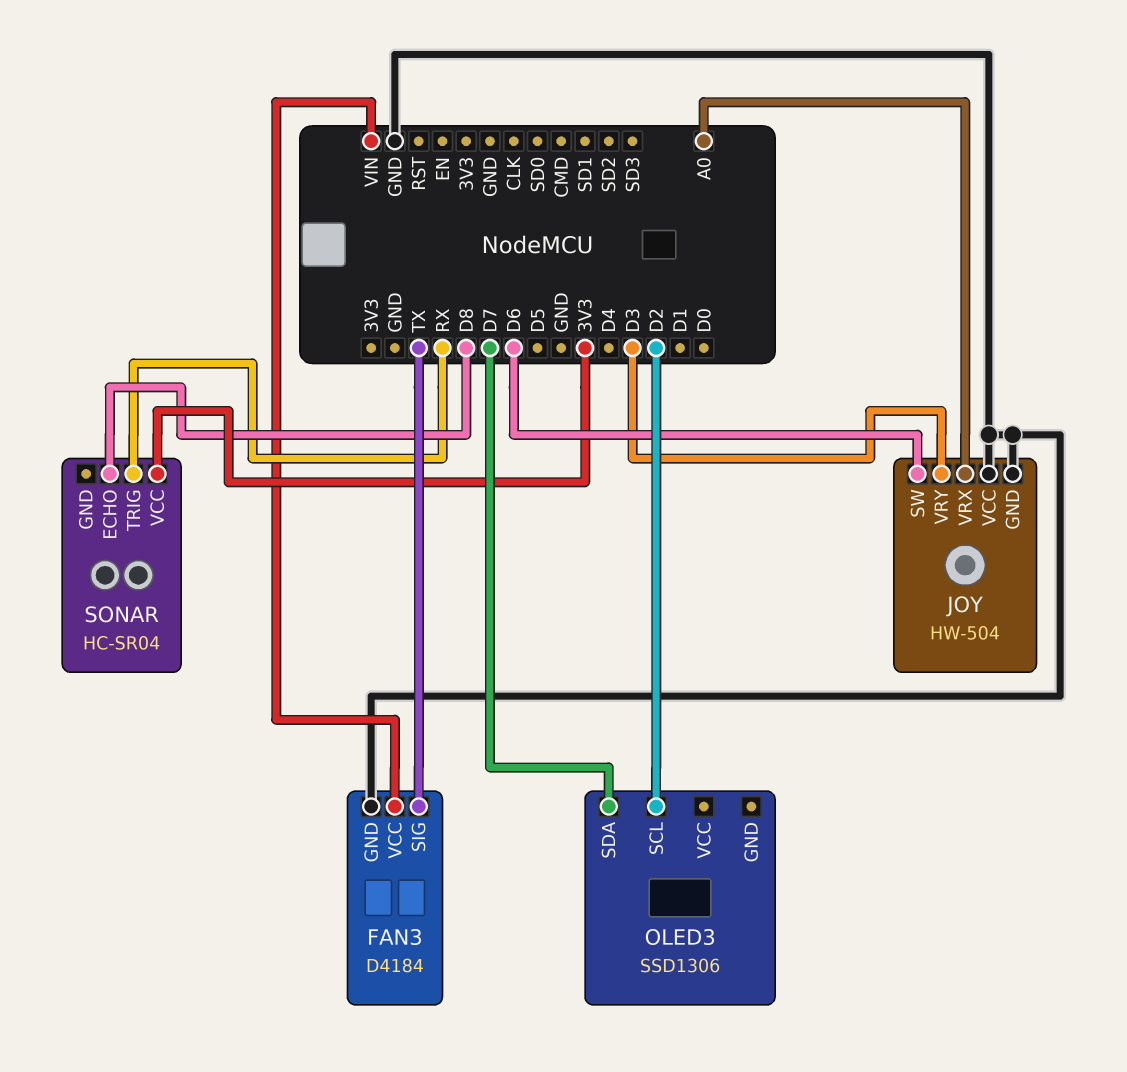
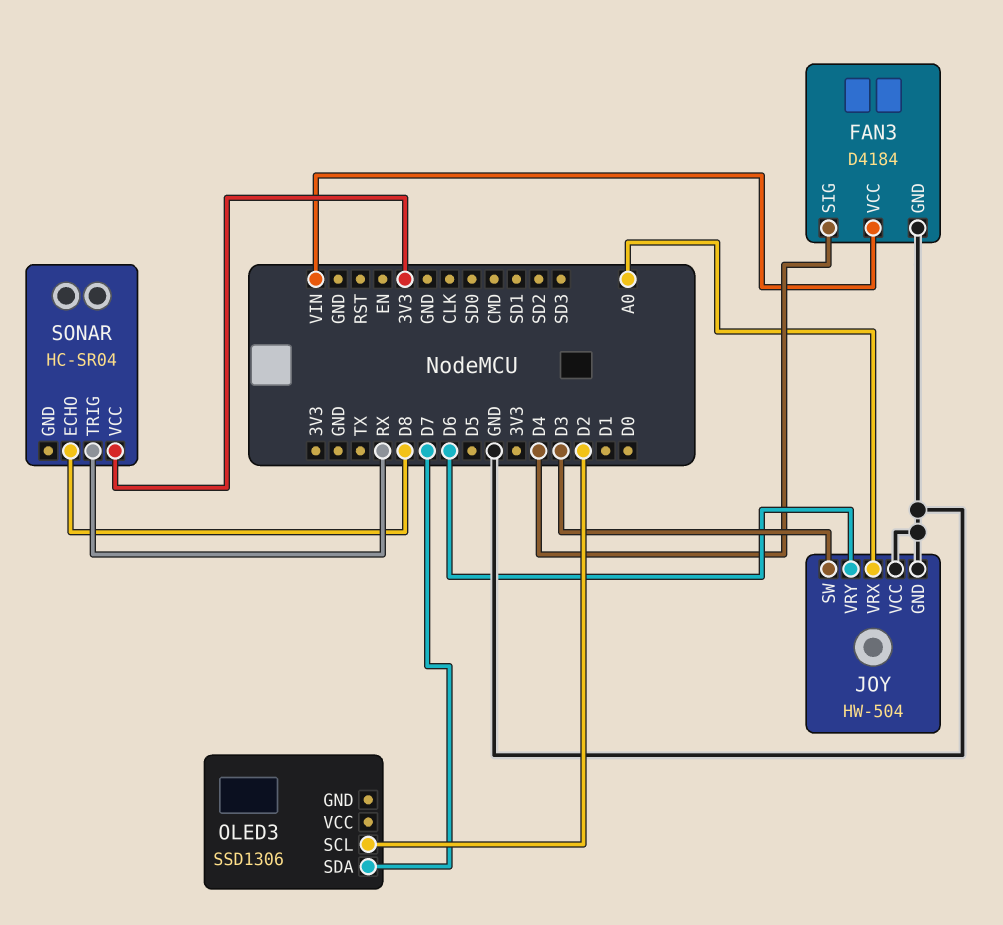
FAN3 pin SIG: TX -> D4
JOY pin SW: D6 -> D3
JOY pin VRY: D3 -> D6

